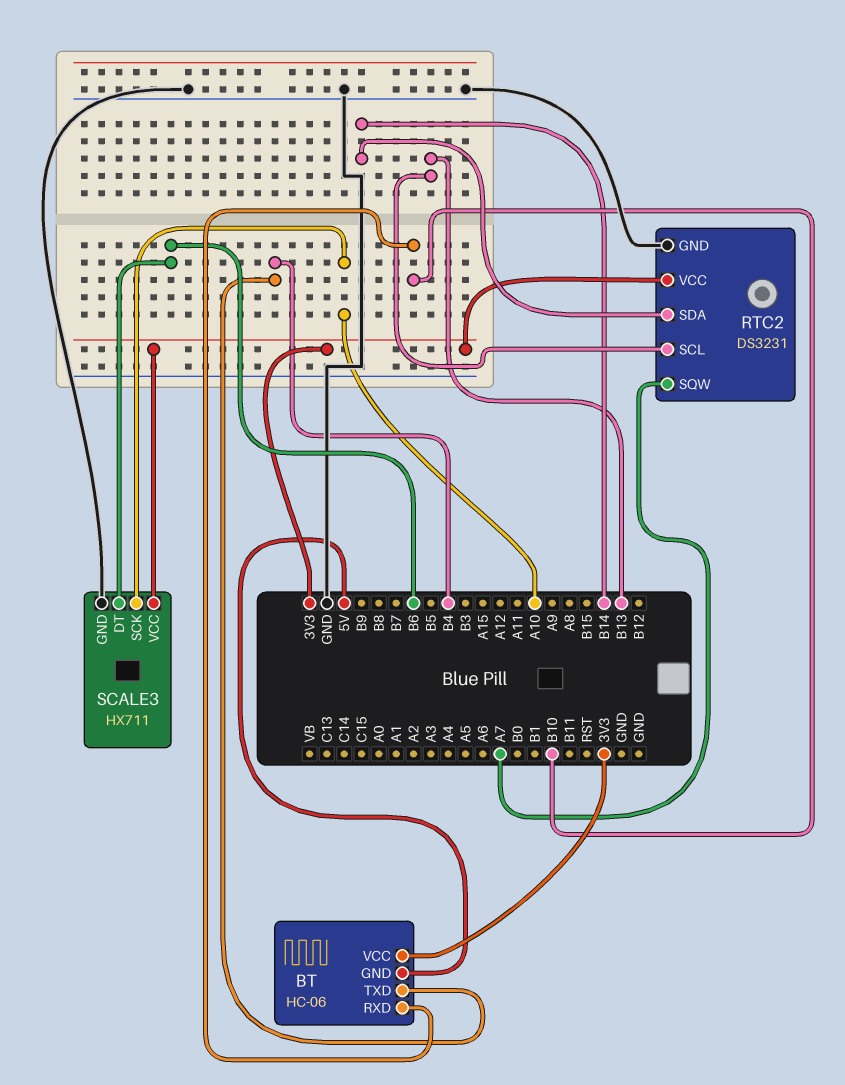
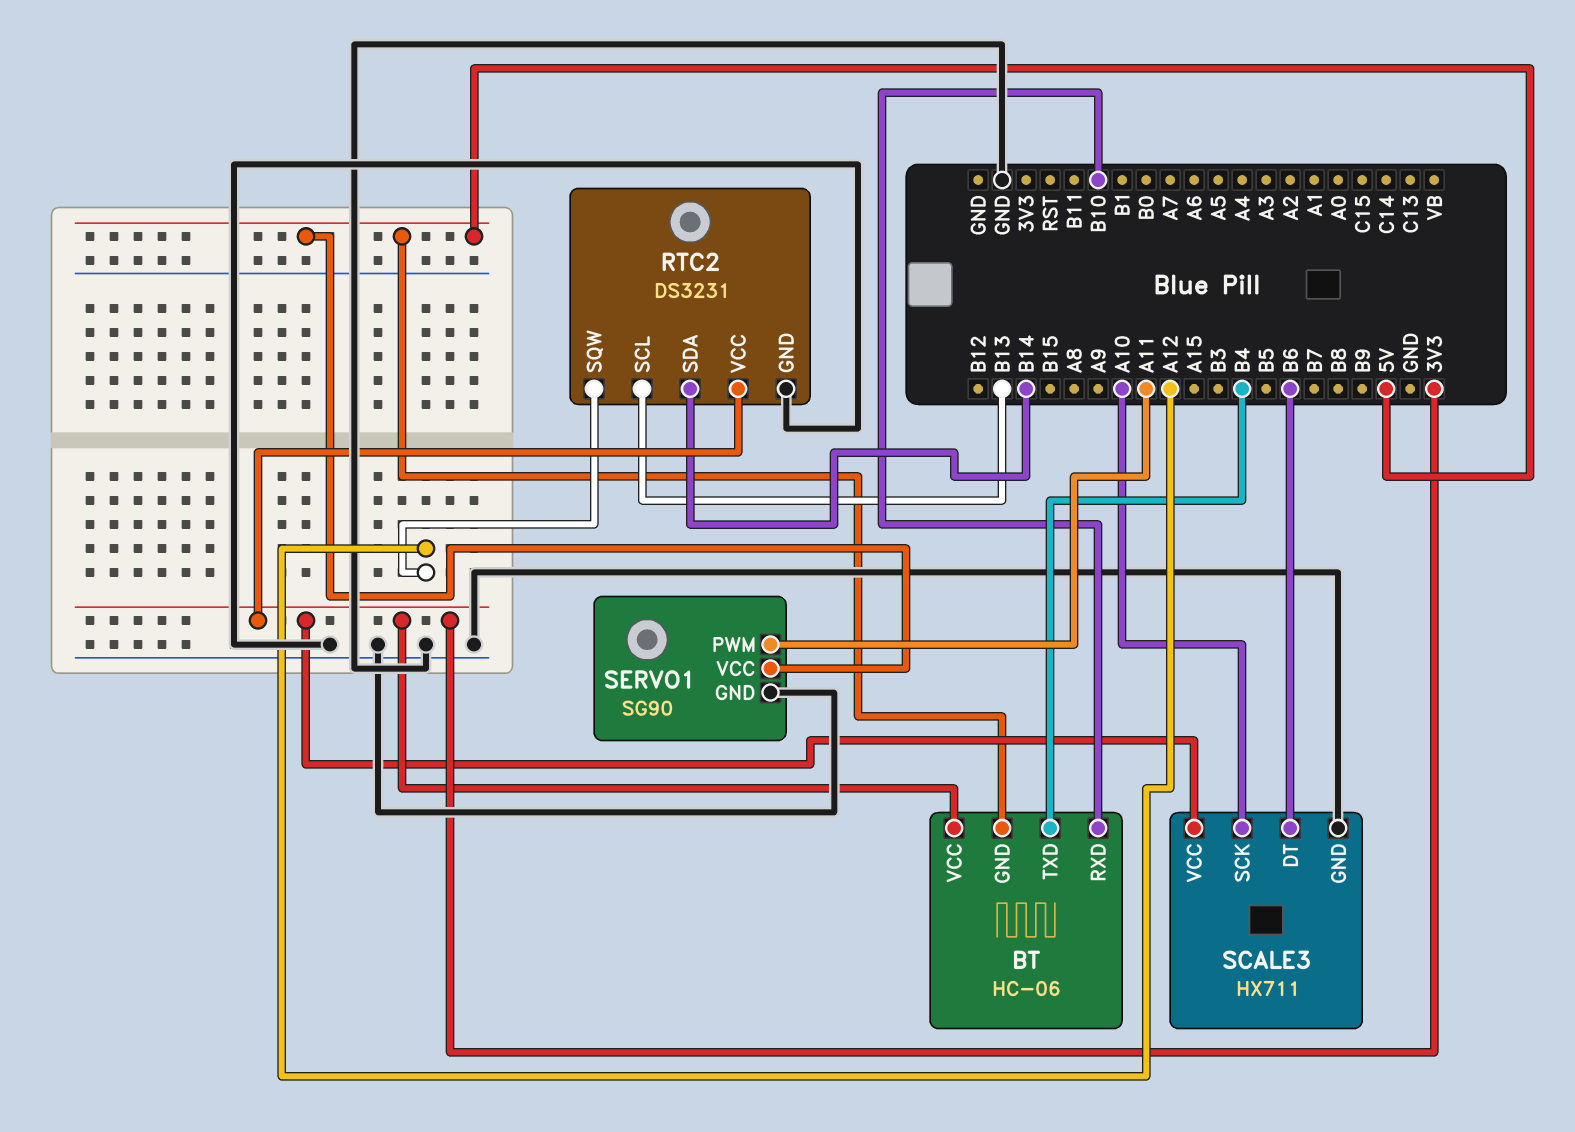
RTC2 pin SQW: A7 -> A12
SERVO1: none -> SG90
SERVO1 pin GND: none -> GND
SERVO1 pin PWM: none -> A11
SERVO1 pin VCC: none -> 5V

